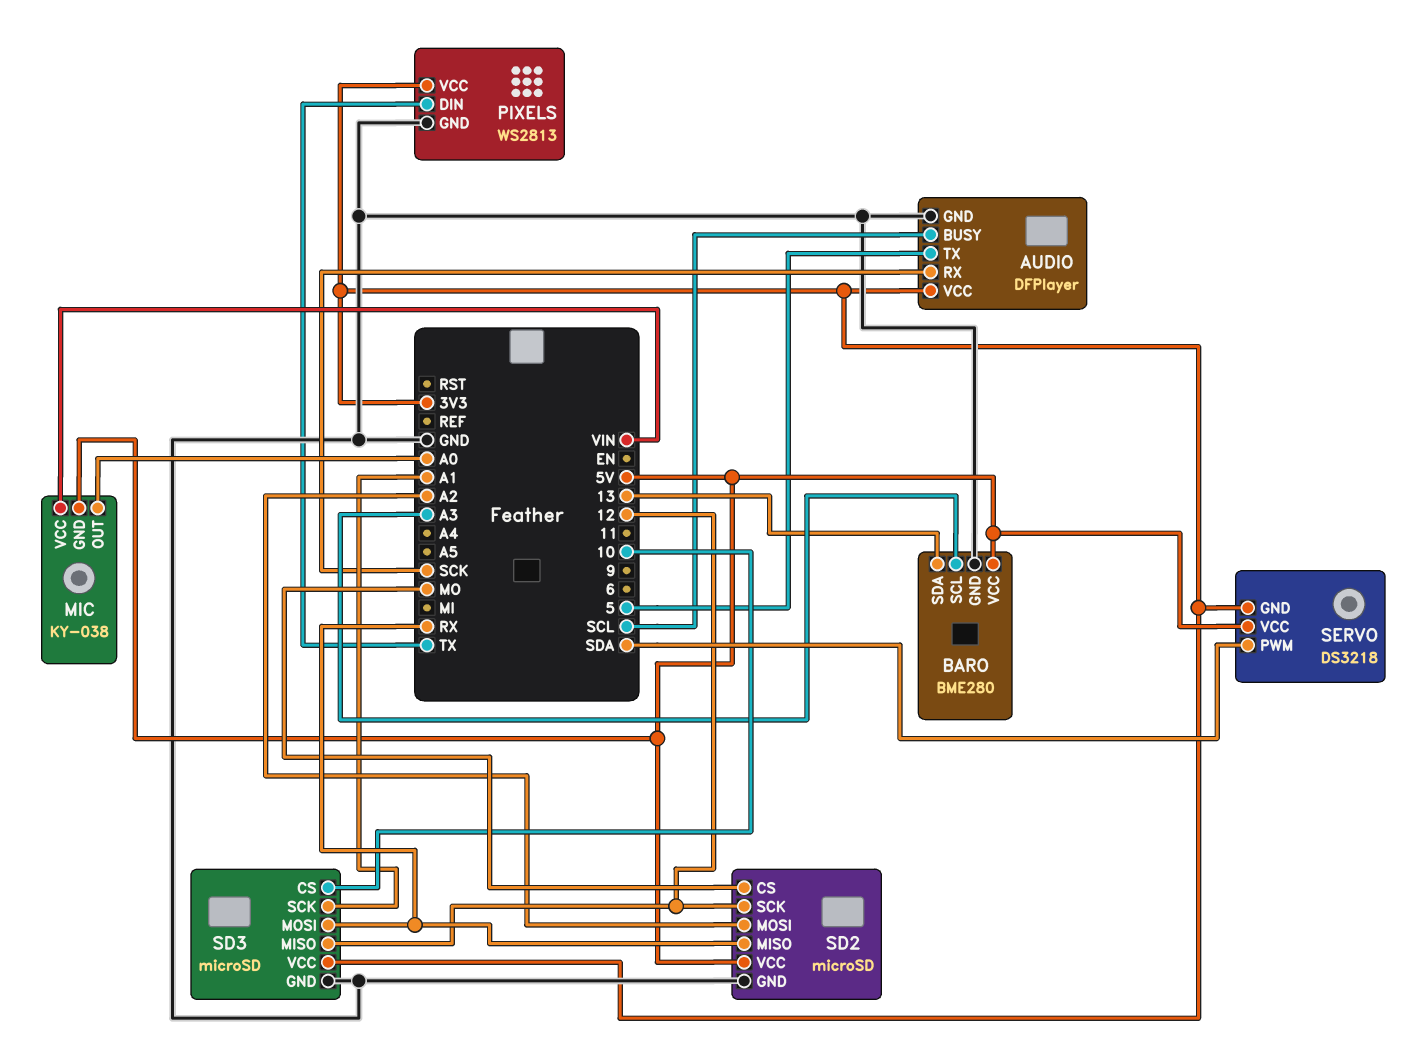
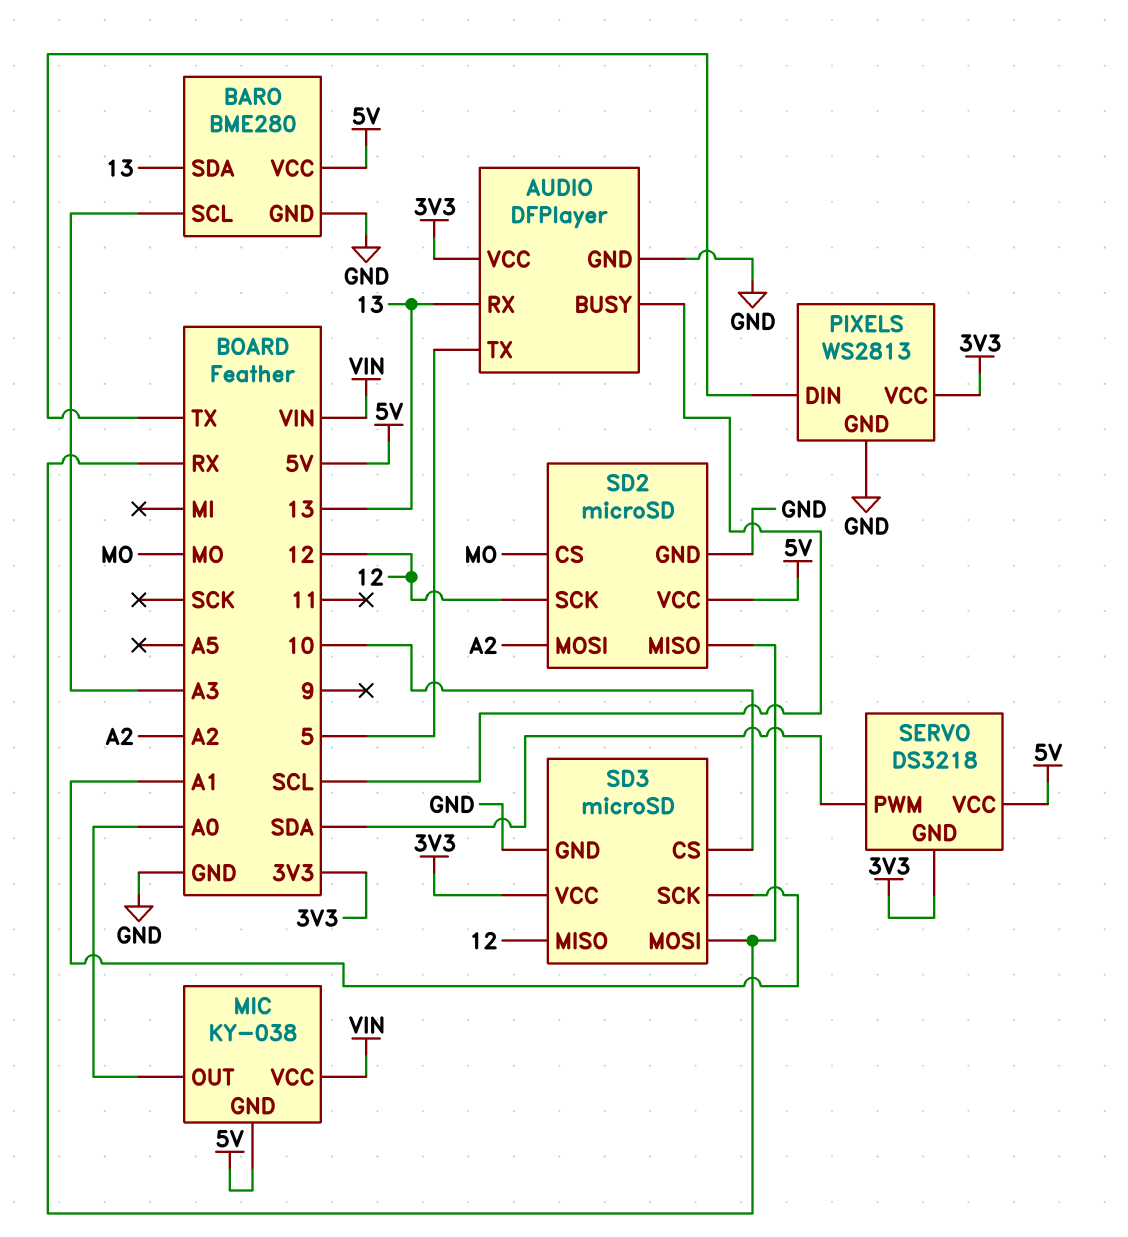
AUDIO pin RX: SCK -> 13

